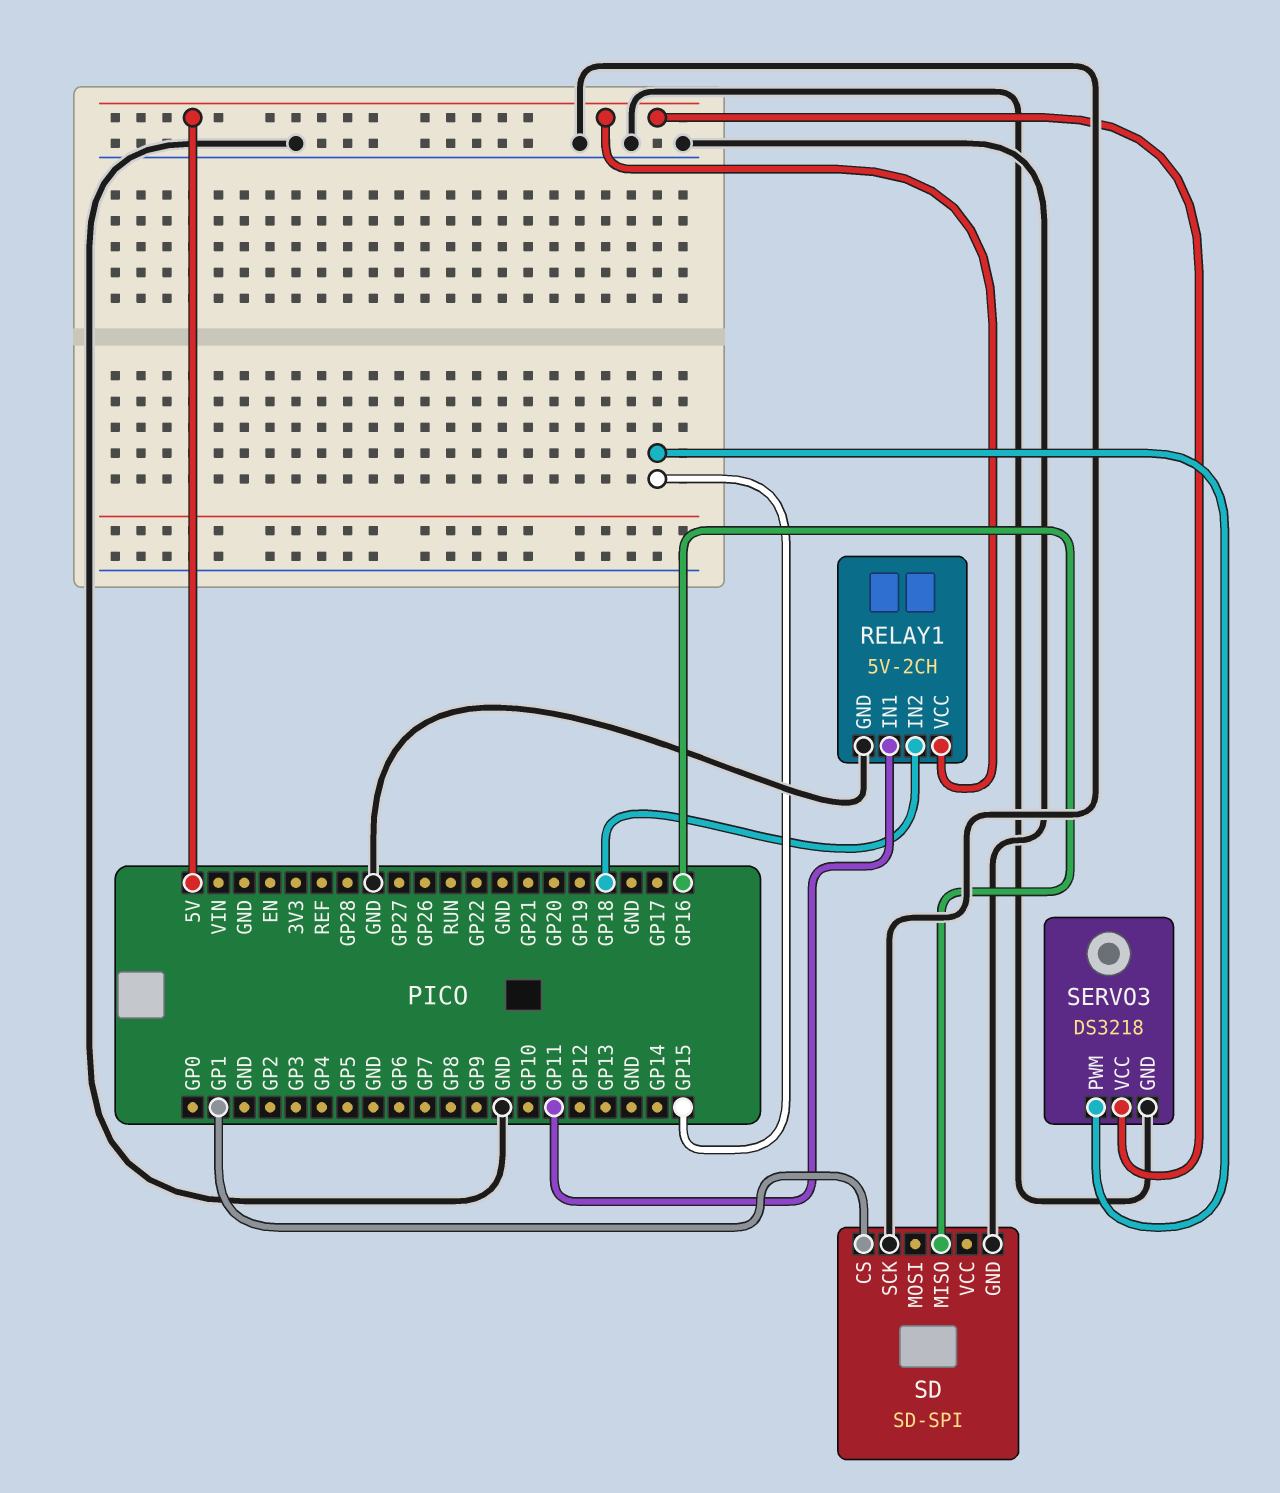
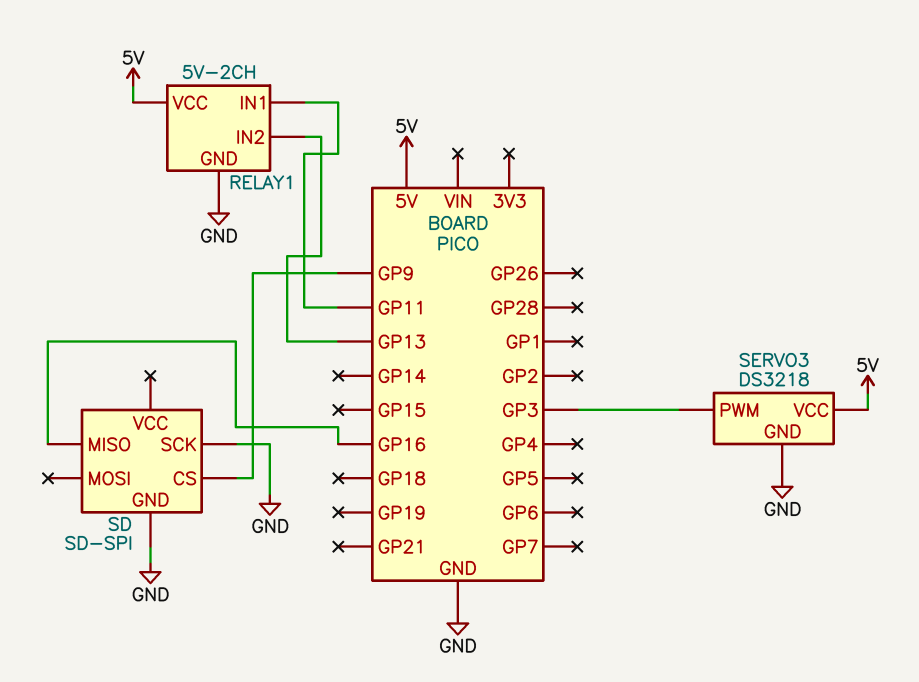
RELAY1 pin IN2: GP18 -> GP13
SD pin CS: GP1 -> GP9
SERVO3 pin PWM: GP15 -> GP3

